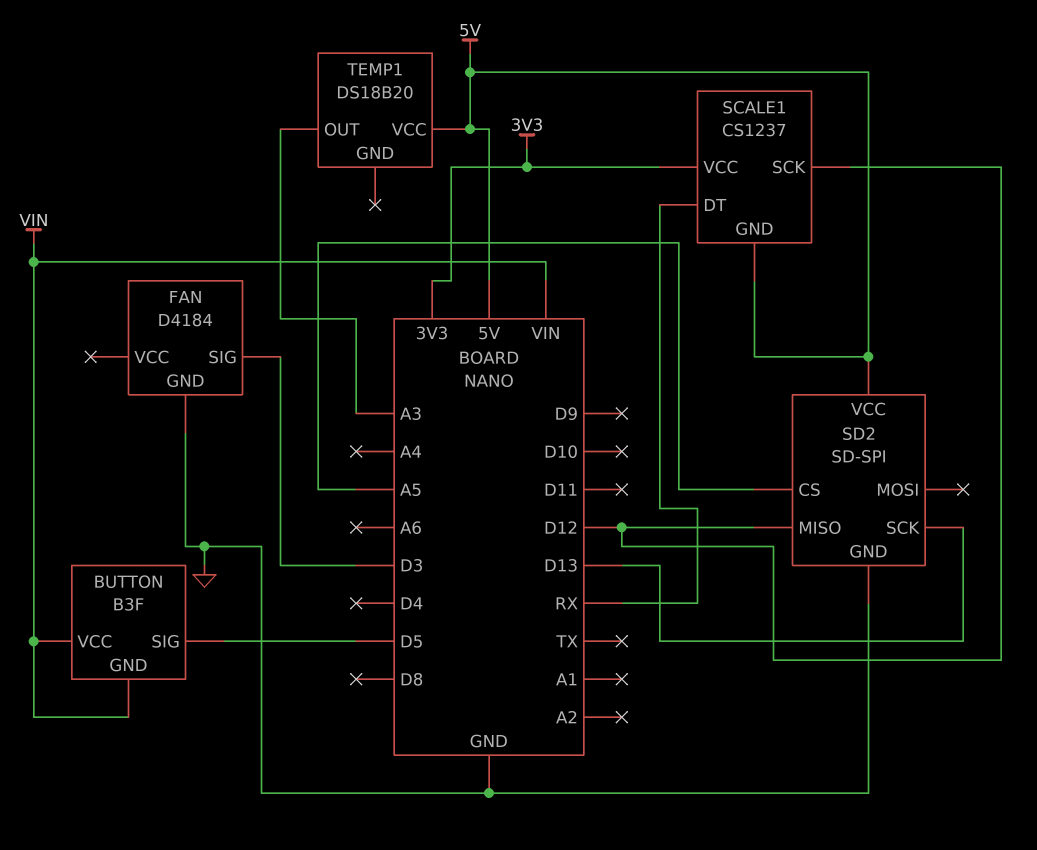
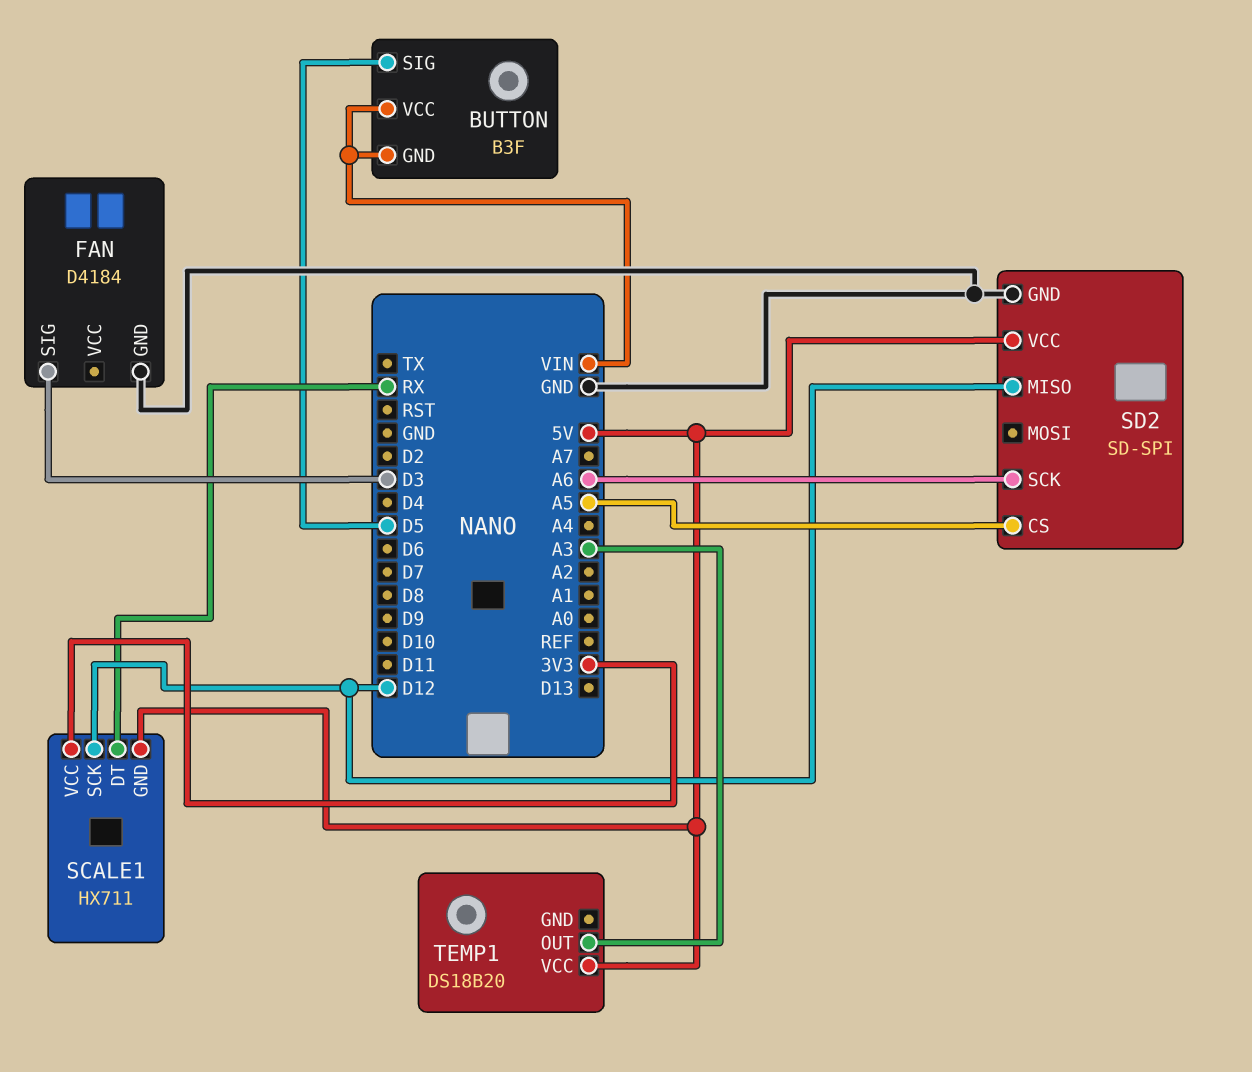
SCALE1: CS1237 -> HX711
SD2 pin SCK: D13 -> A6

